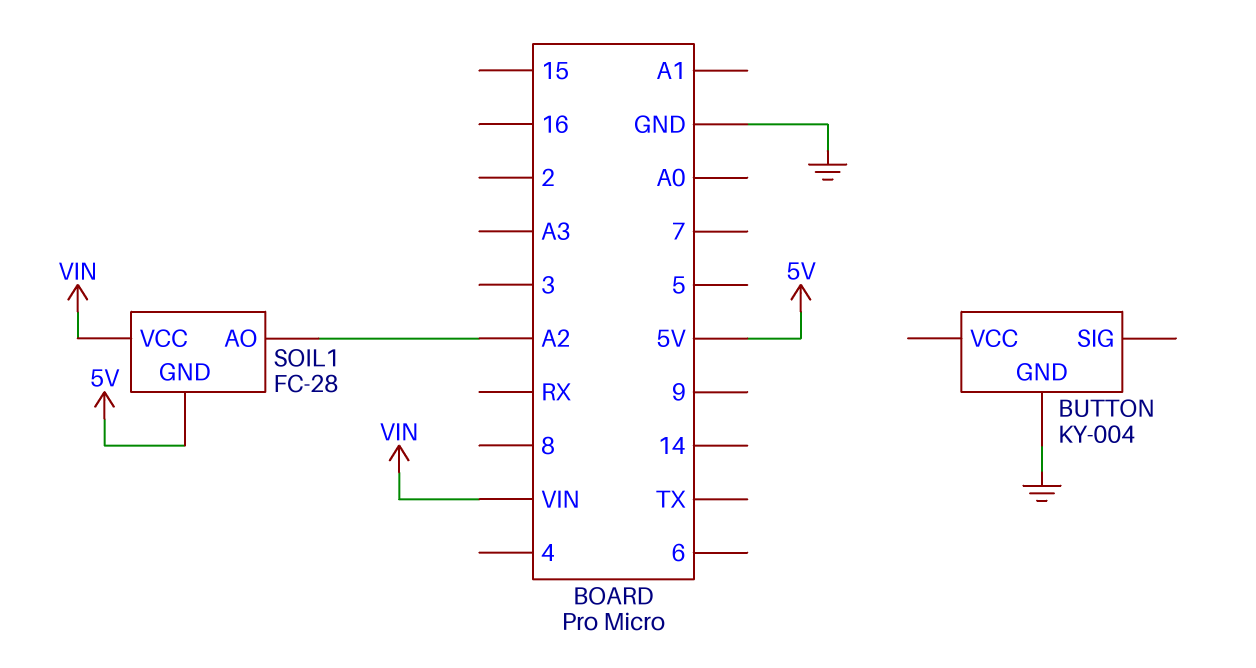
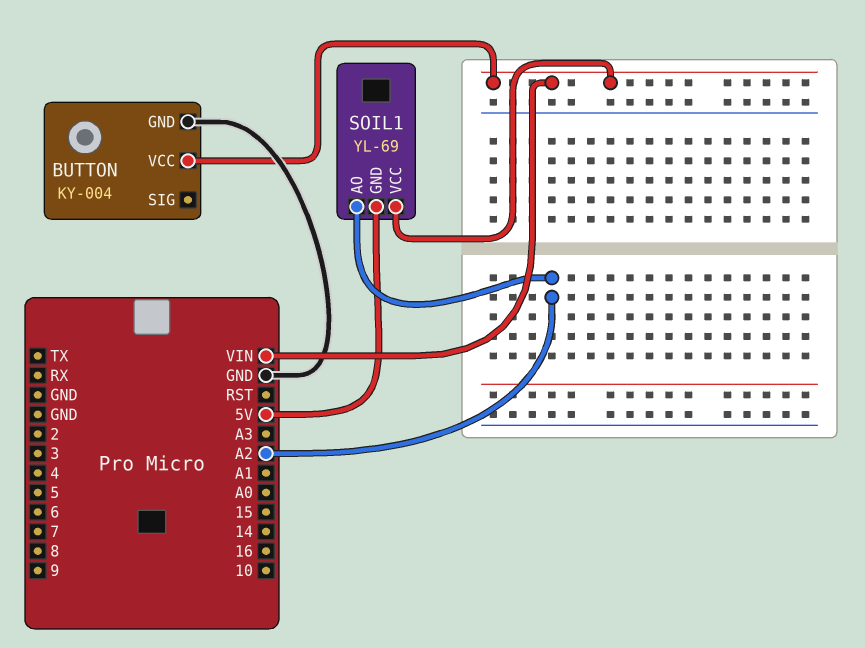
BUTTON pin VCC: none -> VIN
SOIL1: FC-28 -> YL-69

